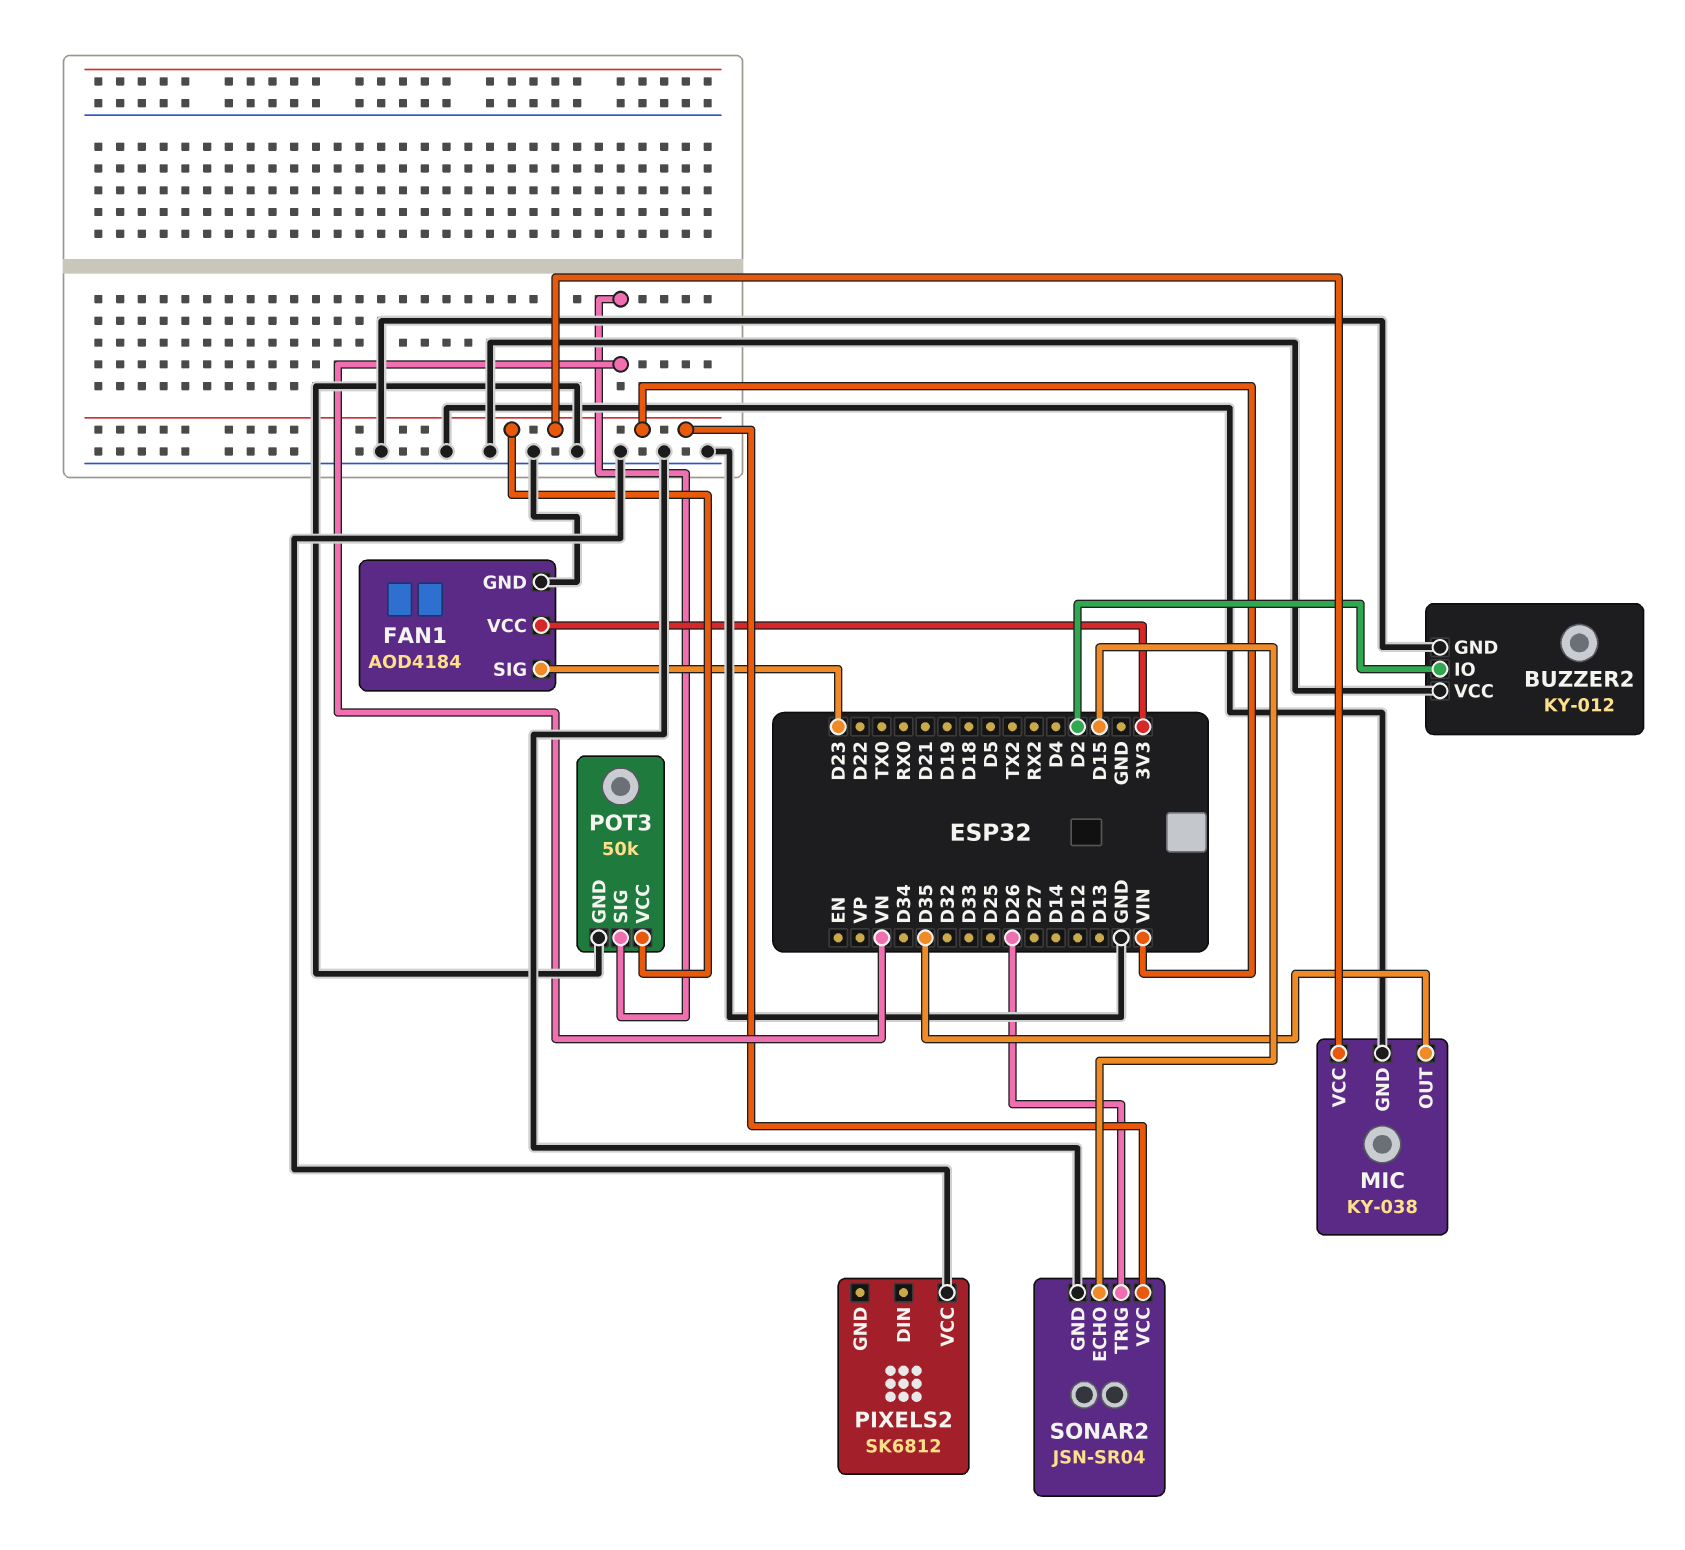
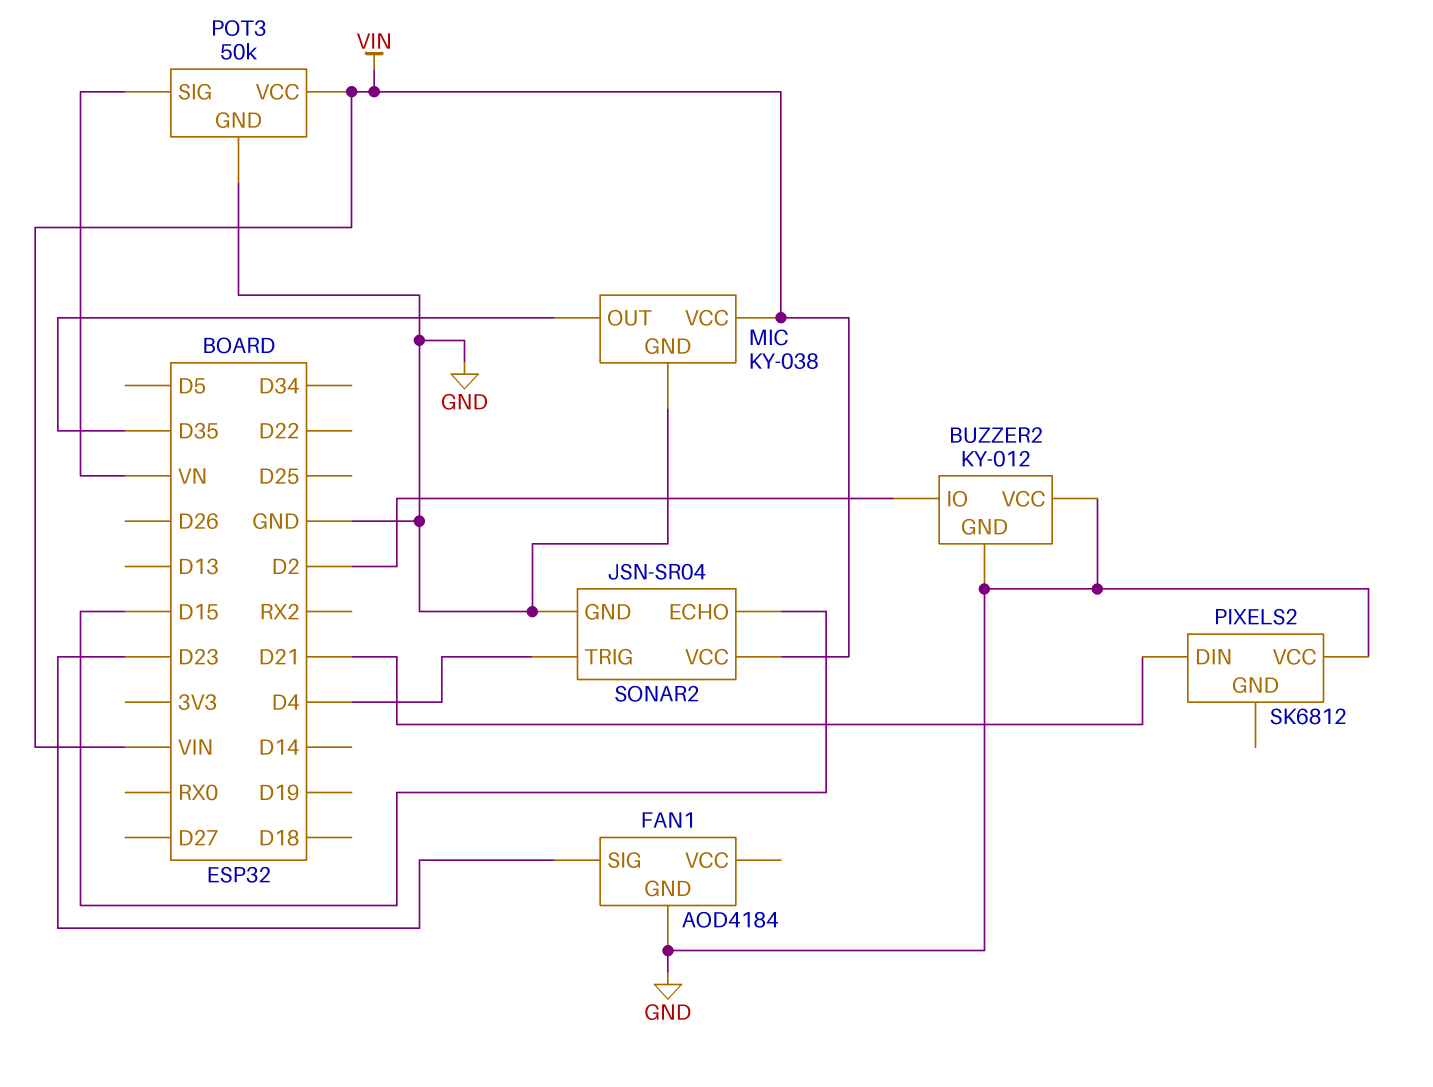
FAN1 pin VCC: 3V3 -> none
PIXELS2 pin DIN: none -> D21
SONAR2 pin TRIG: D26 -> D4

